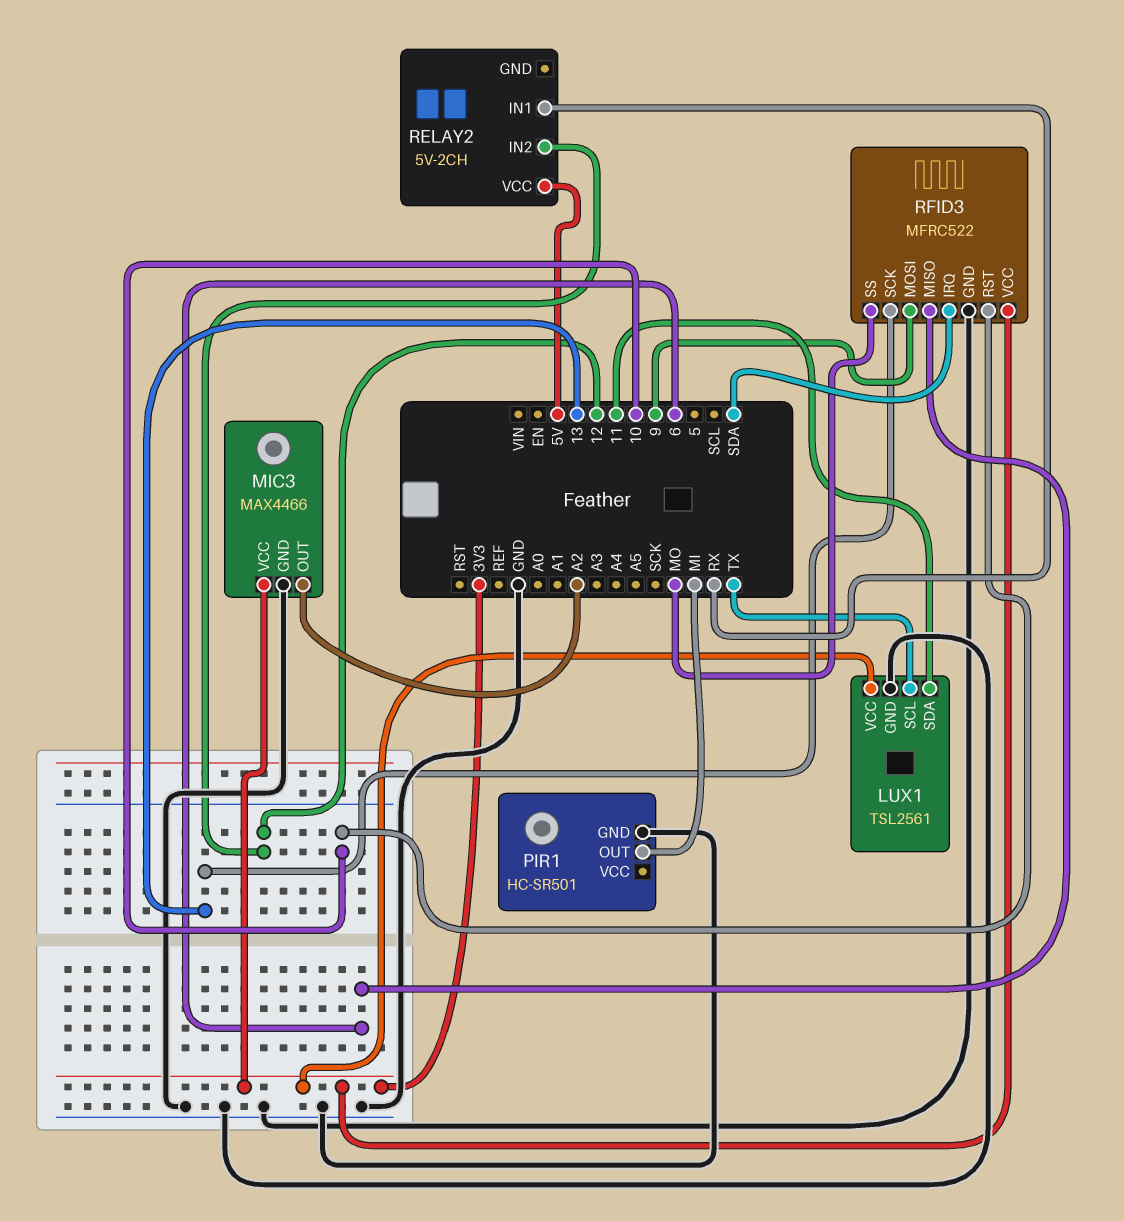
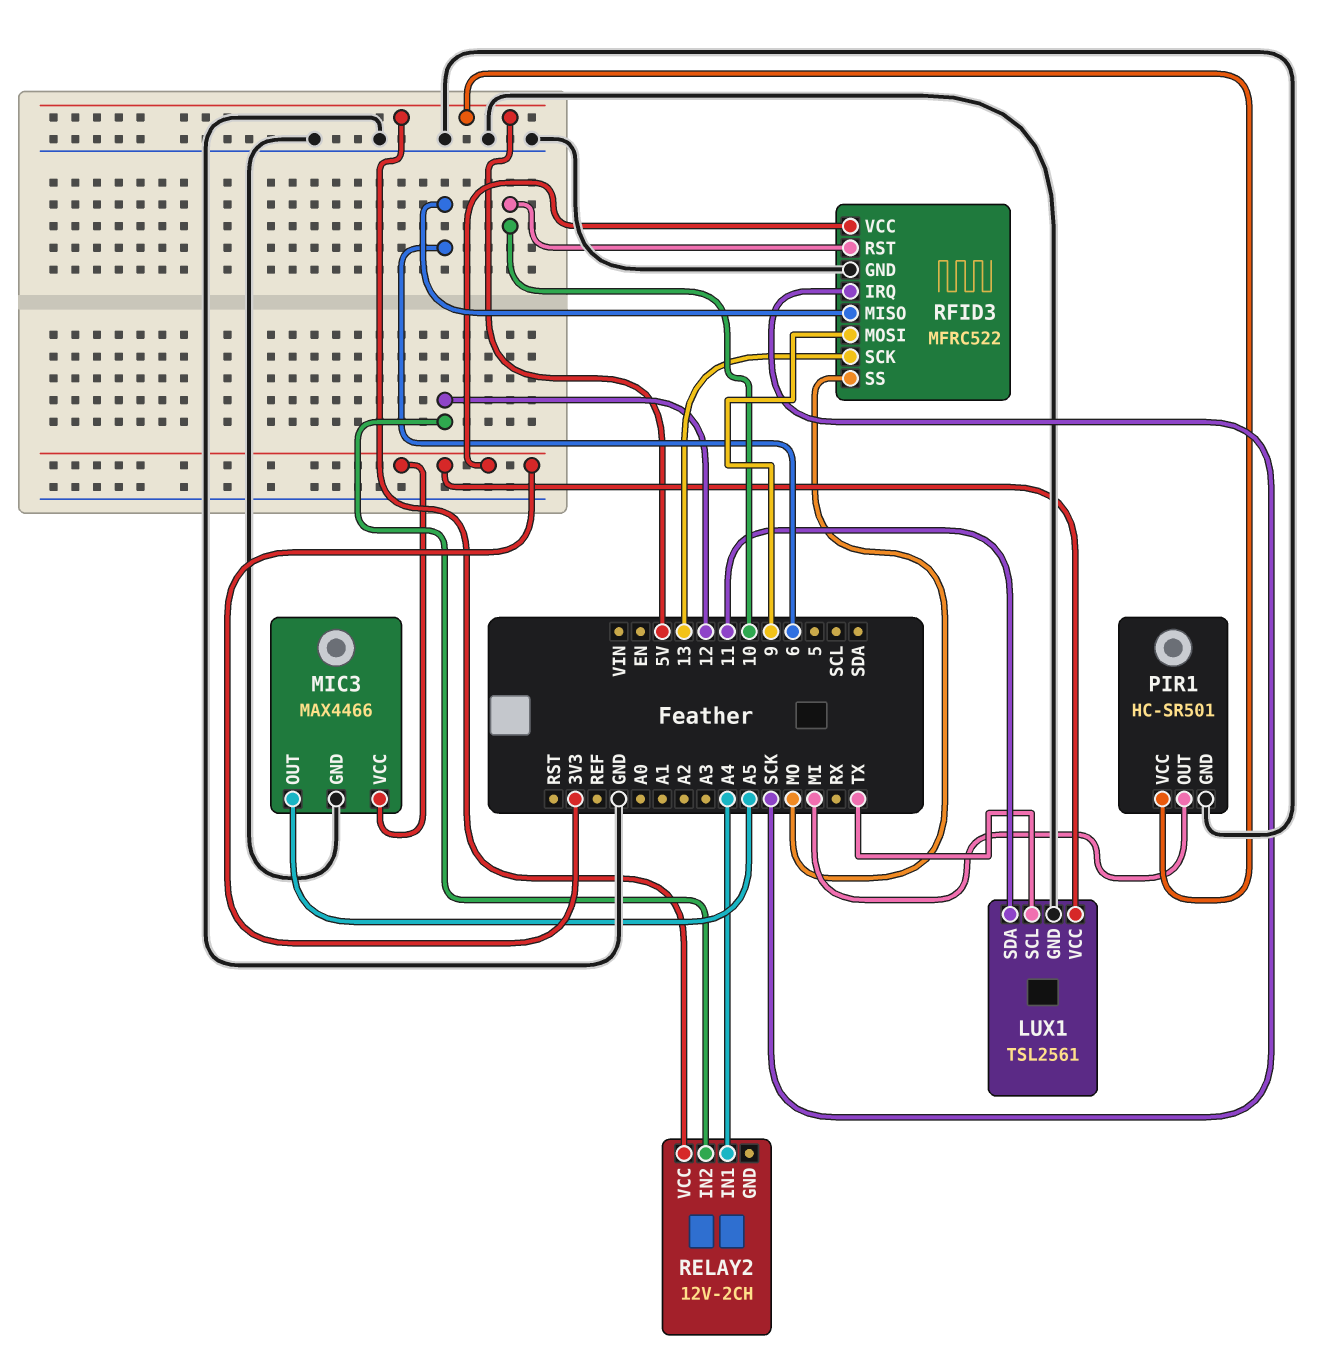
MIC3 pin OUT: A2 -> A5
PIR1 pin VCC: none -> 5V
RELAY2: 5V-2CH -> 12V-2CH
RELAY2 pin IN1: RX -> A4
RFID3 pin IRQ: SDA -> SCK

